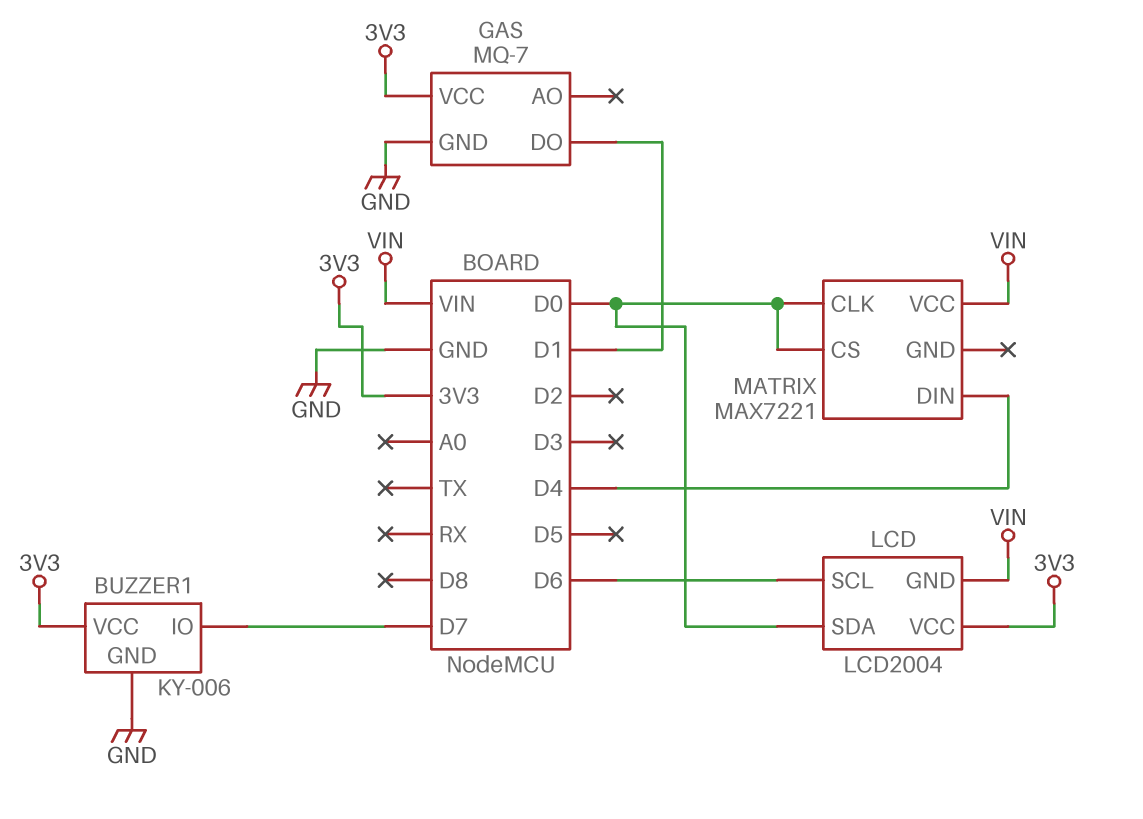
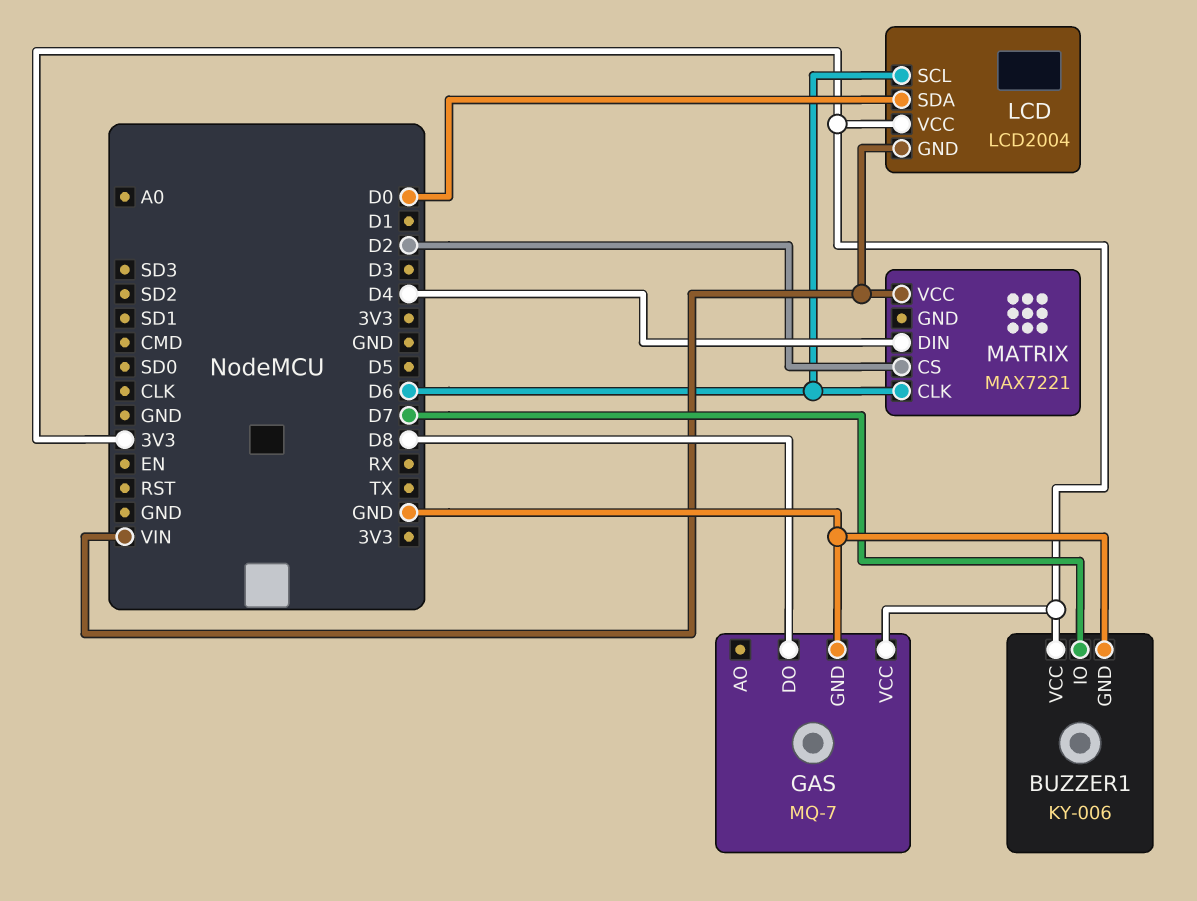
GAS pin DO: D1 -> D8
MATRIX pin CLK: D0 -> D6
MATRIX pin CS: D0 -> D2

